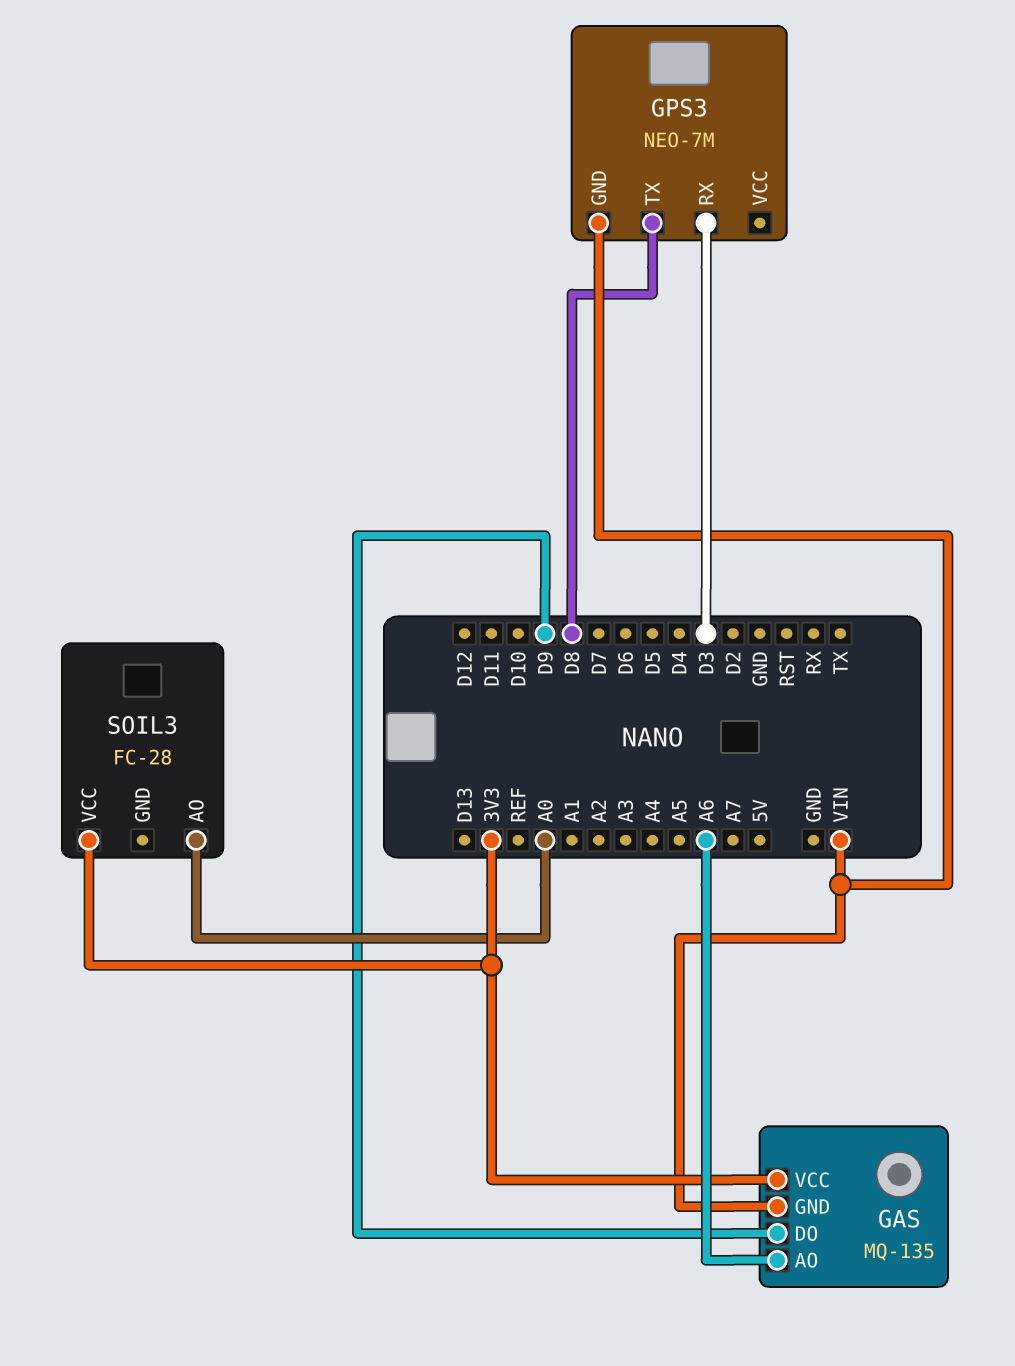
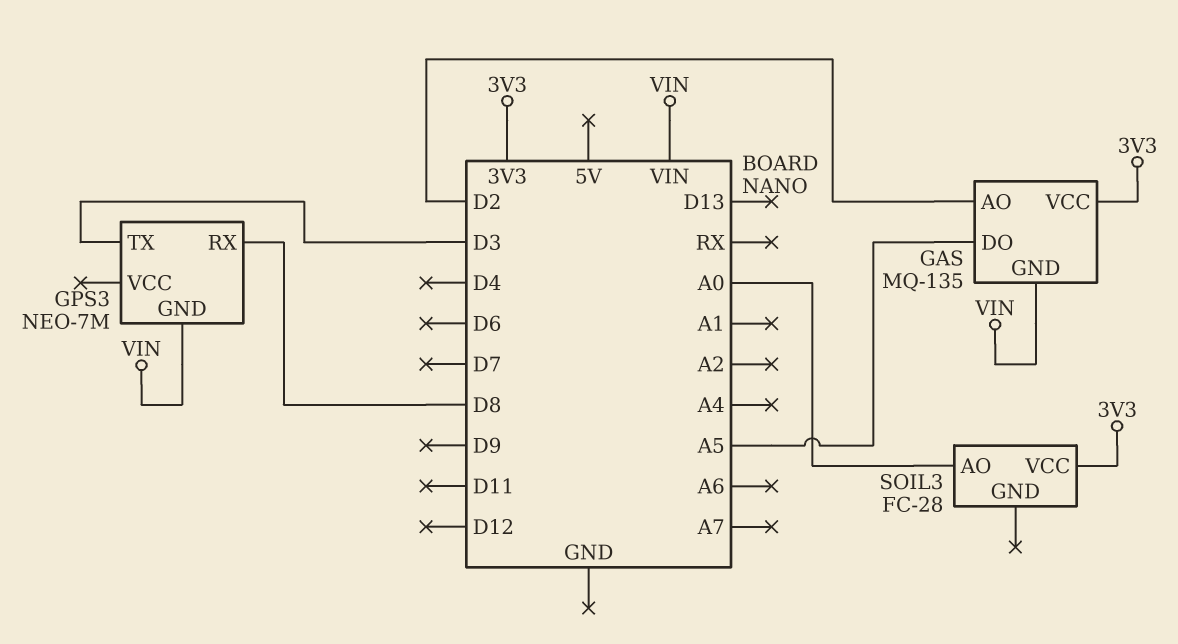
GAS pin AO: A6 -> D2
GAS pin DO: D9 -> A5
GPS3 pin RX: D3 -> D8
GPS3 pin TX: D8 -> D3

